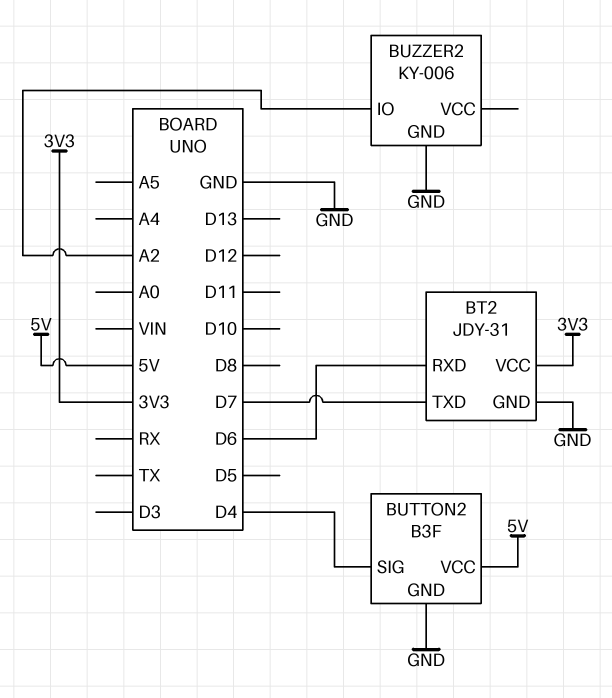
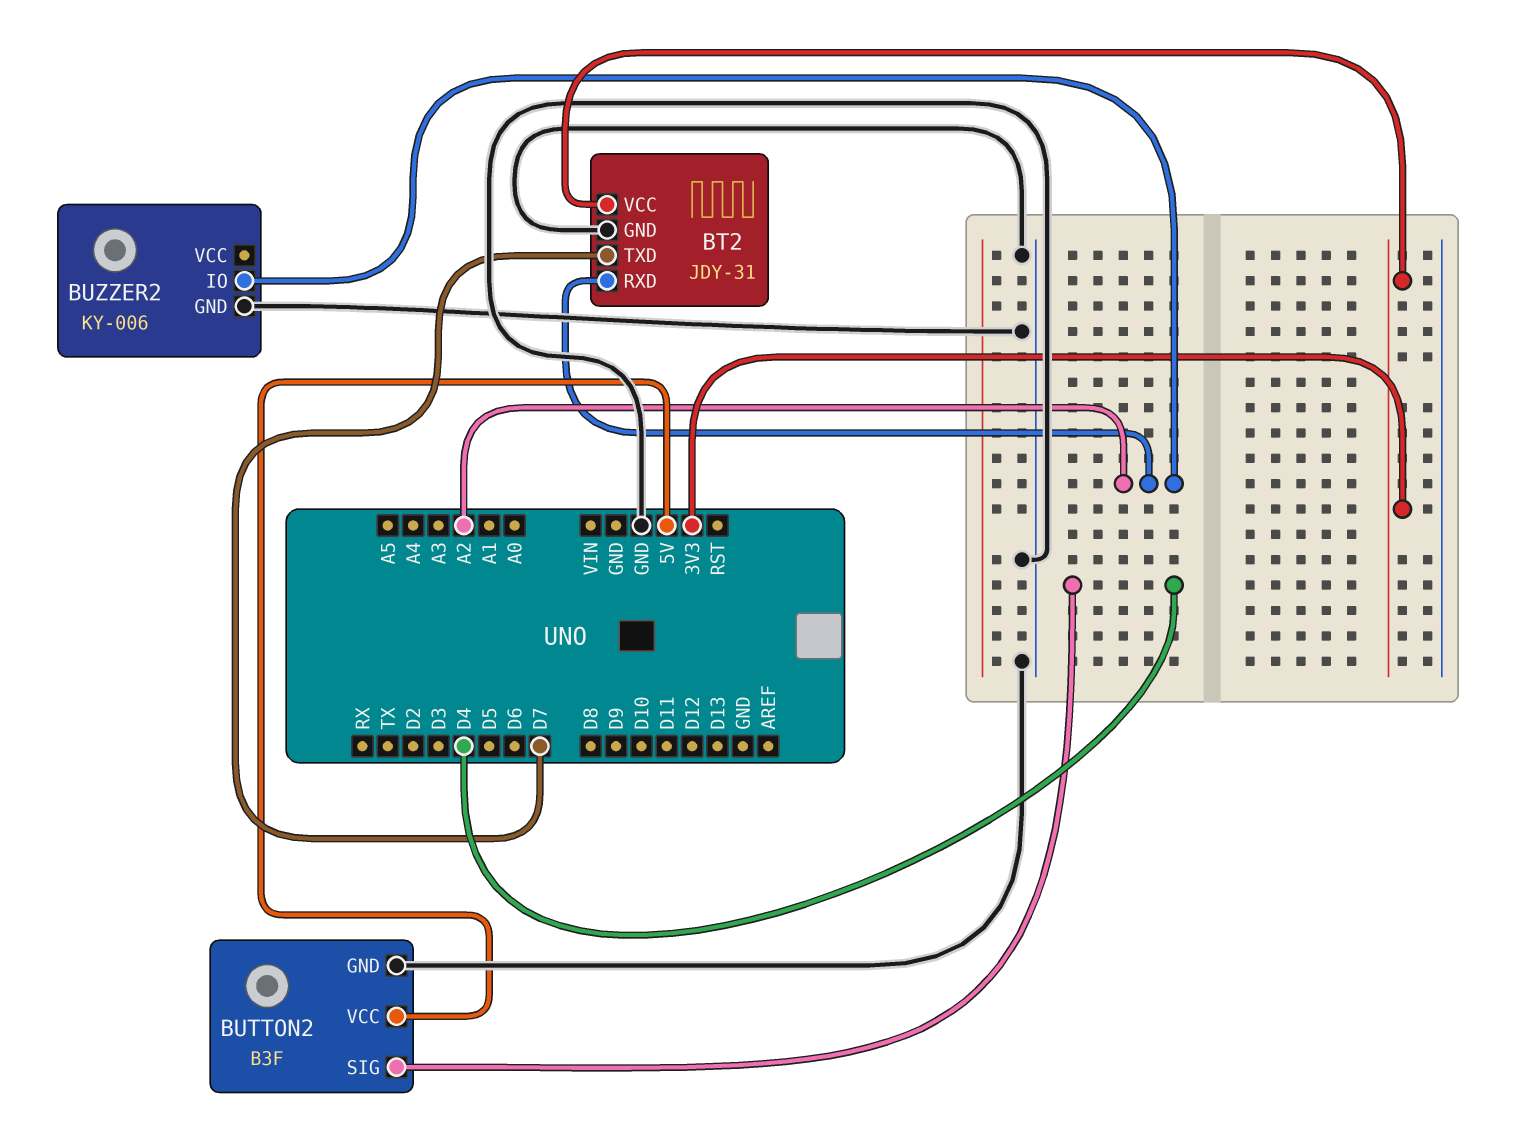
BT2 pin RXD: D6 -> A2

